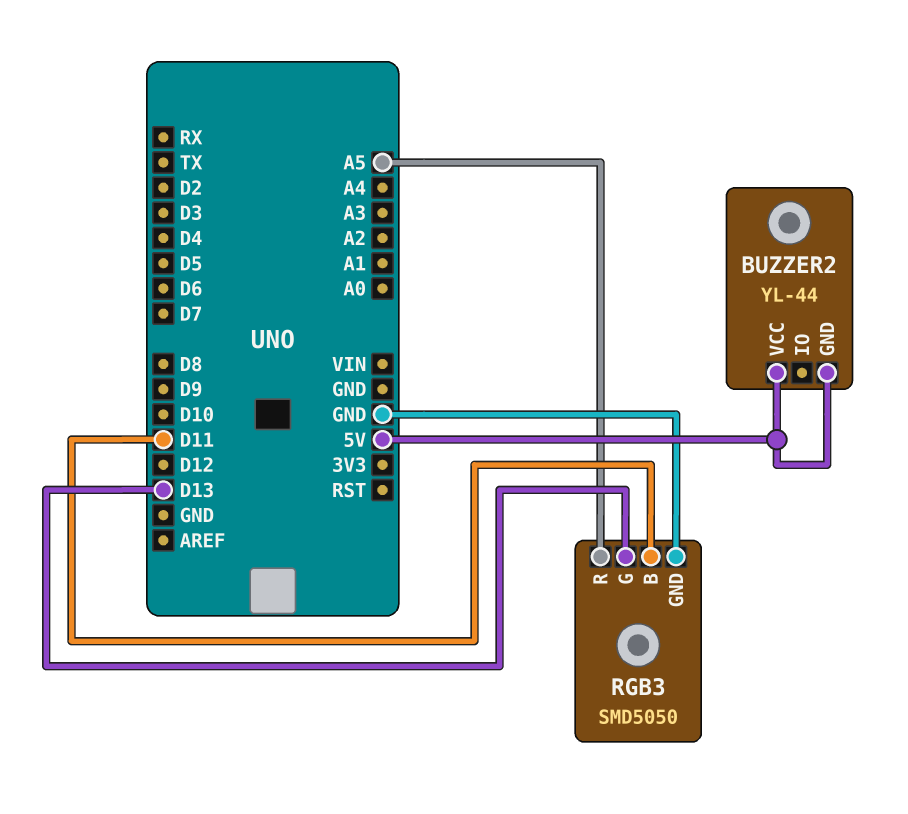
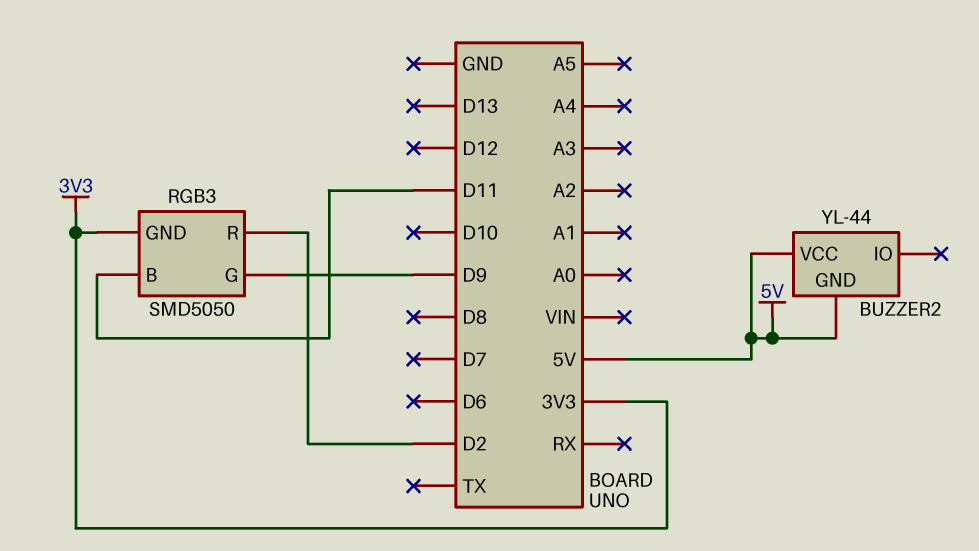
RGB3 pin G: D13 -> D9
RGB3 pin GND: GND -> 3V3
RGB3 pin R: A5 -> D2

